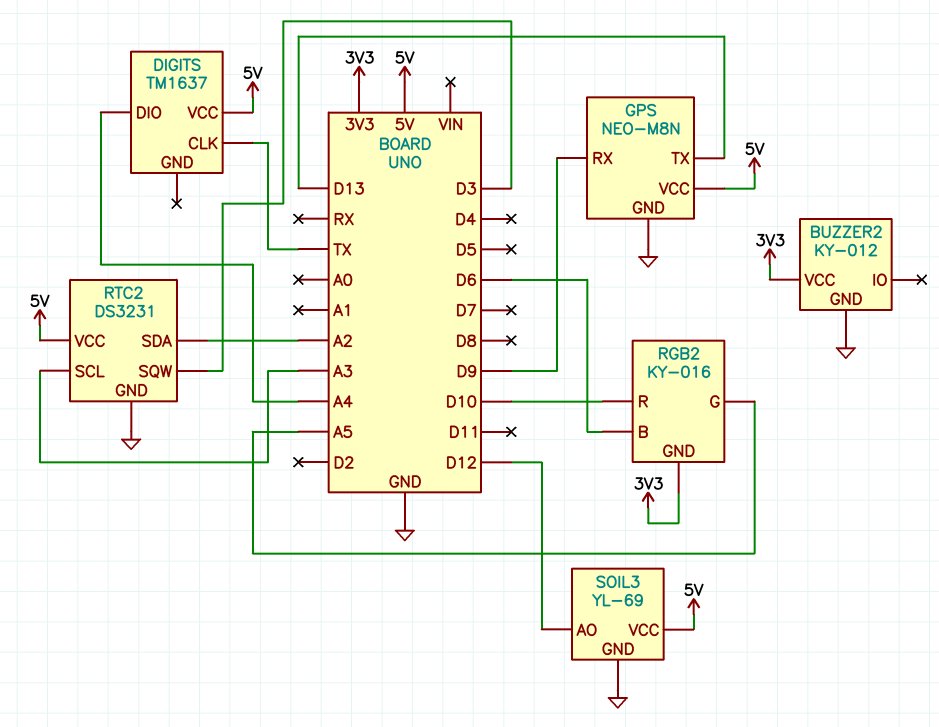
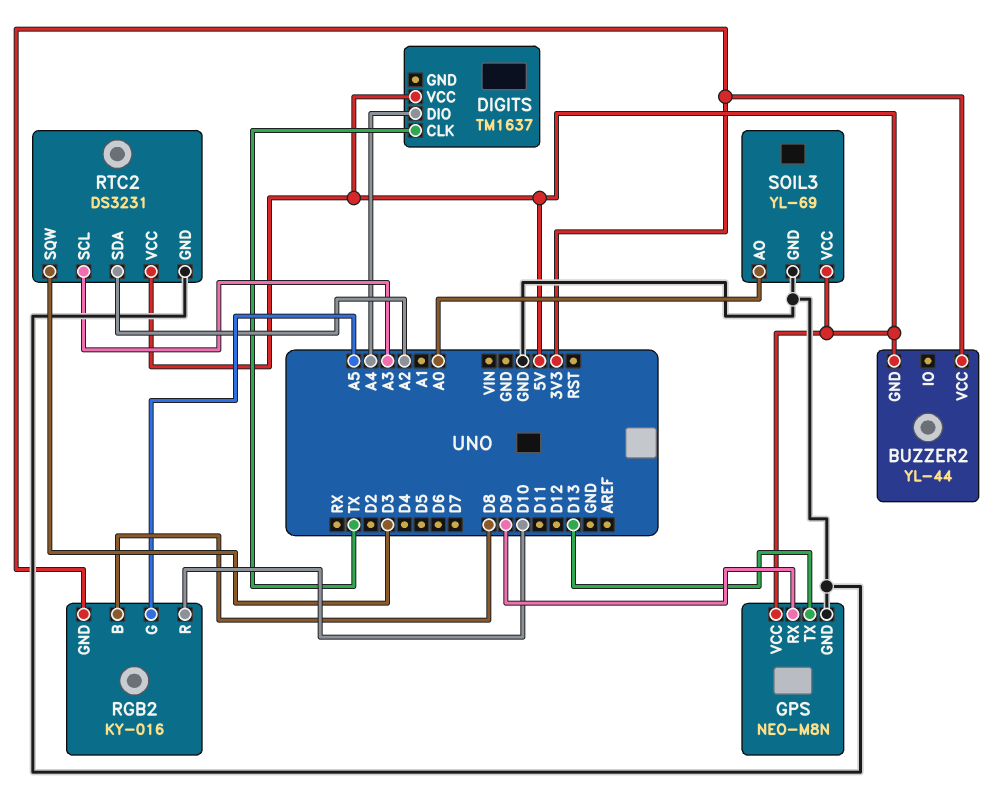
BUZZER2: KY-012 -> YL-44
BUZZER2 pin GND: GND -> 5V
RGB2 pin B: D6 -> D8
SOIL3 pin AO: D12 -> A0

